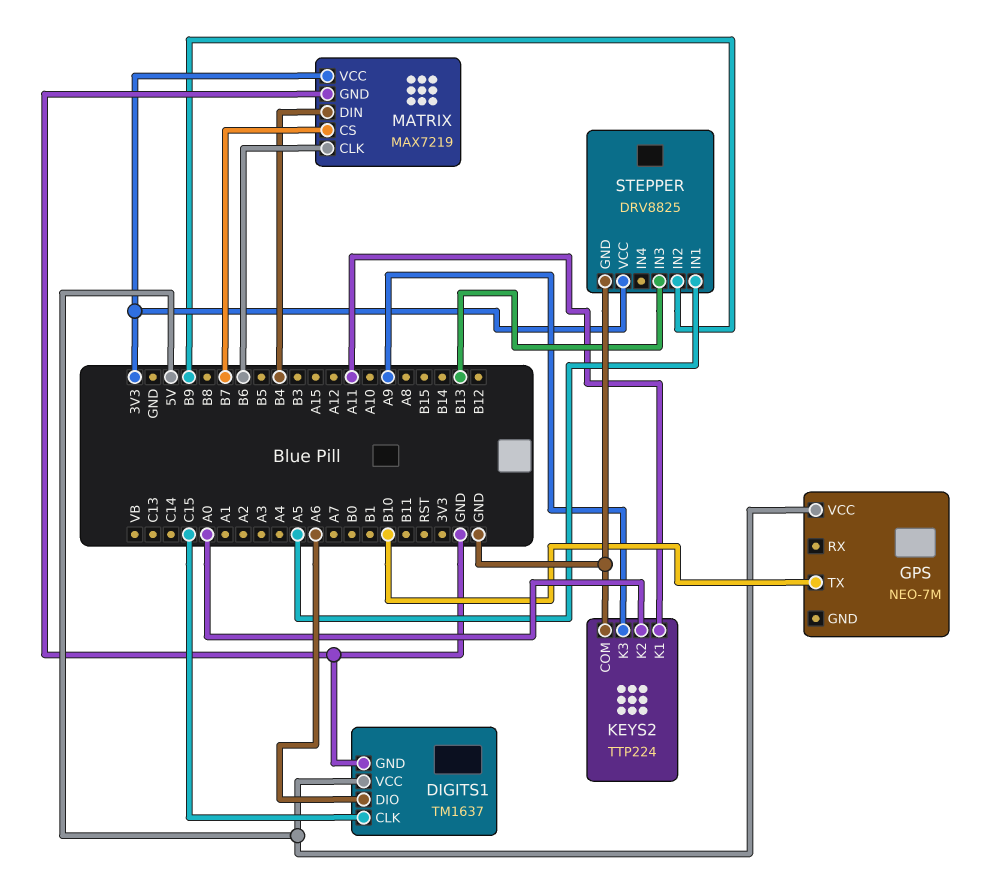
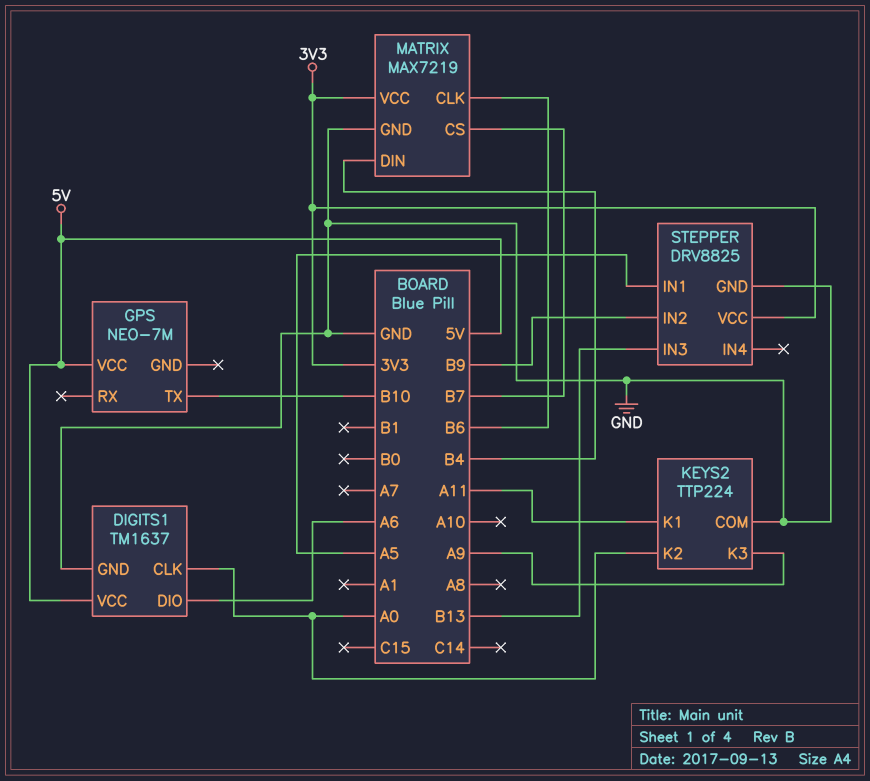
DIGITS1 pin CLK: C15 -> A0

